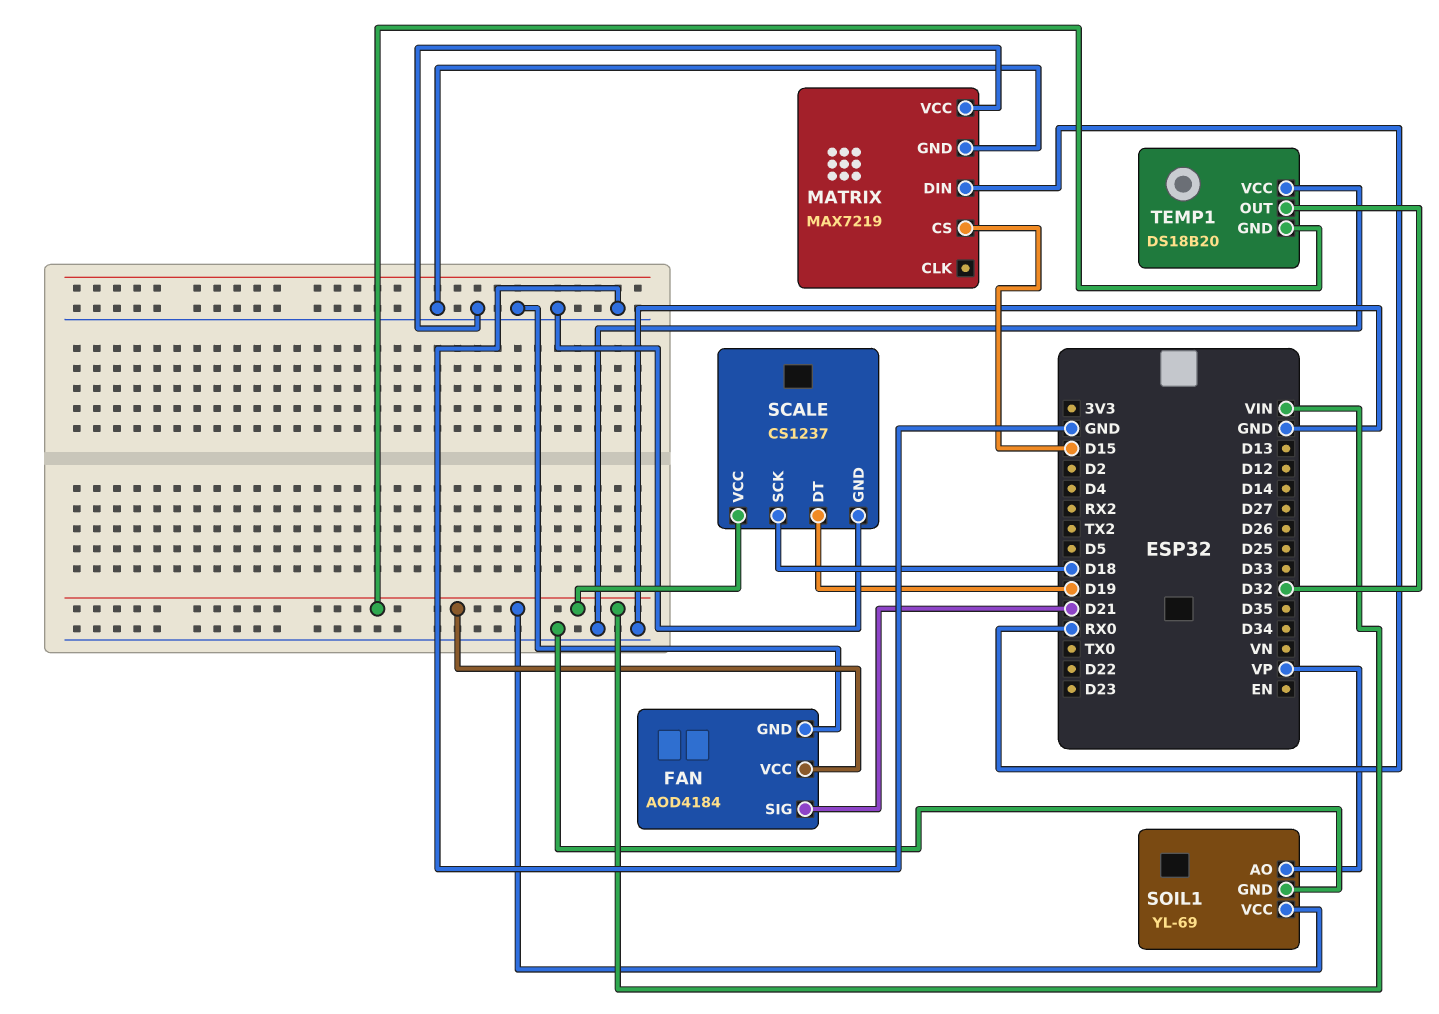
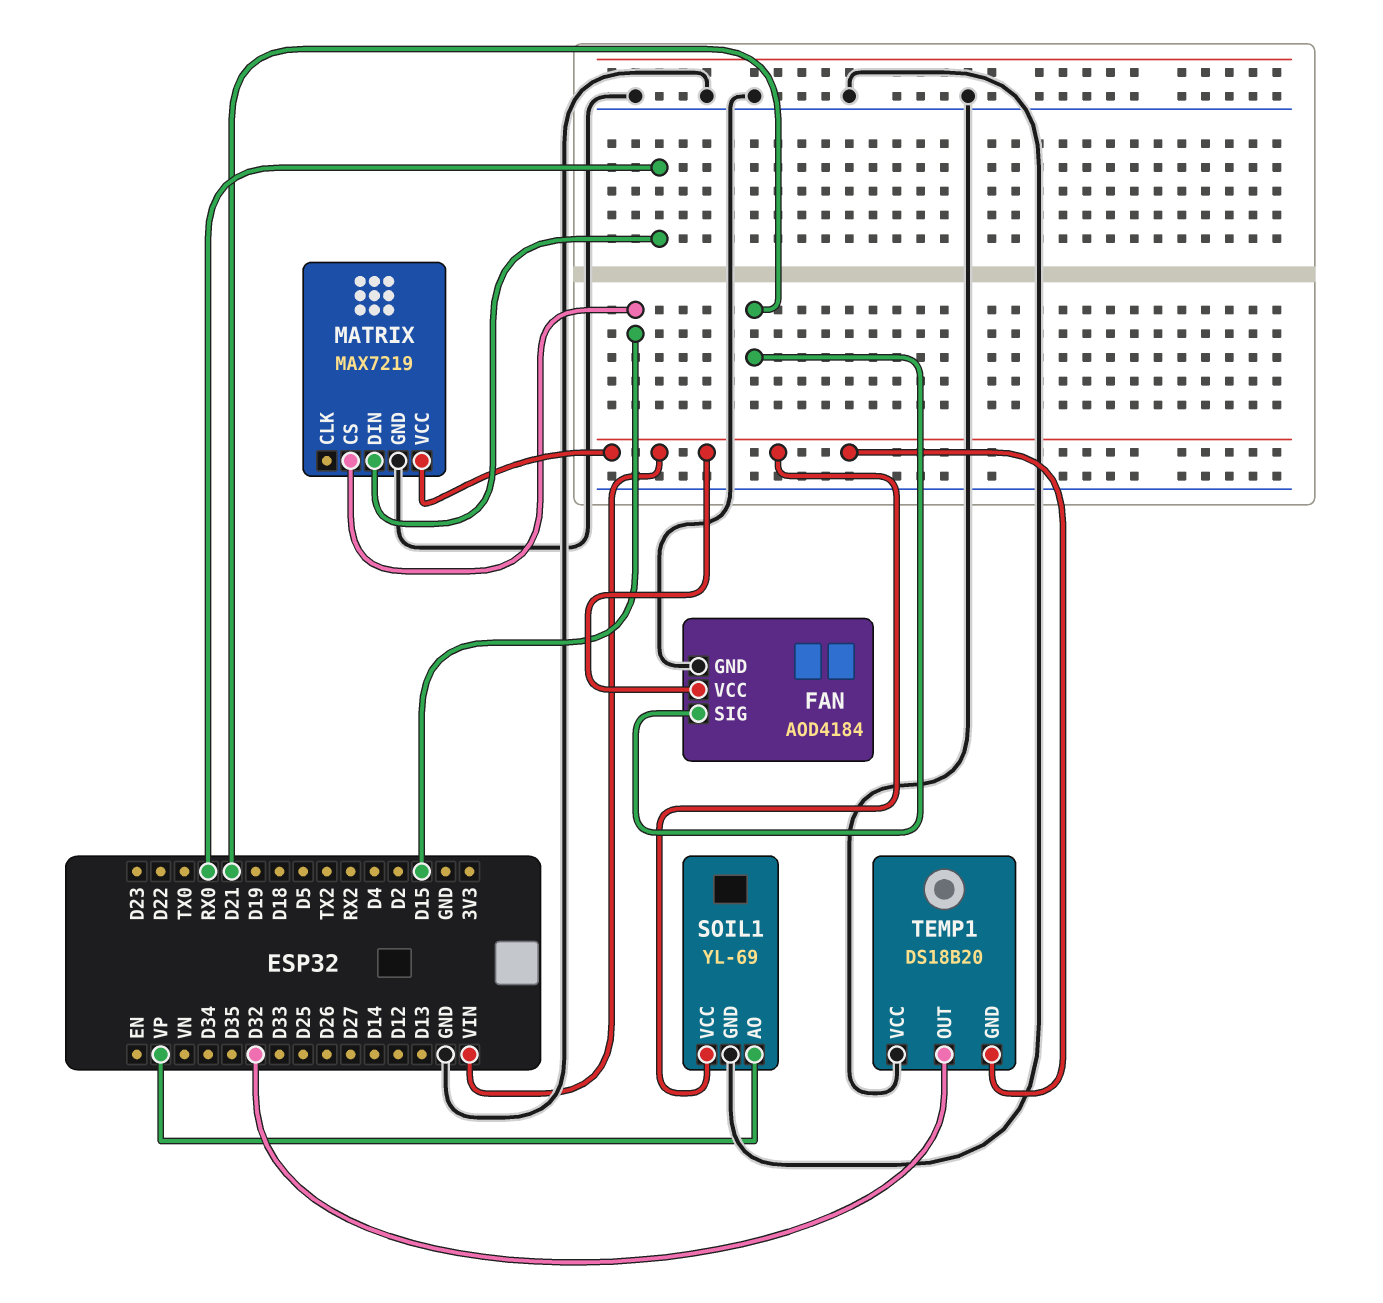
MATRIX pin VCC: GND -> VIN
SCALE: CS1237 -> none
SCALE pin DT: D19 -> none
SCALE pin GND: GND -> none
SCALE pin SCK: D18 -> none
SCALE pin VCC: VIN -> none

